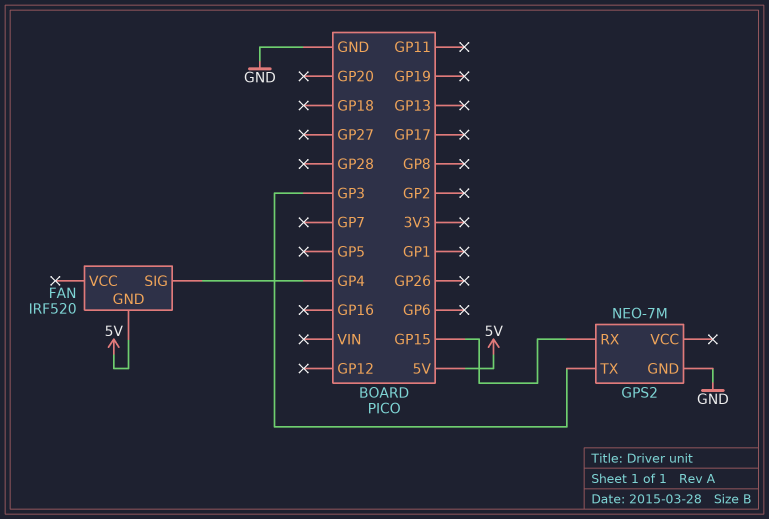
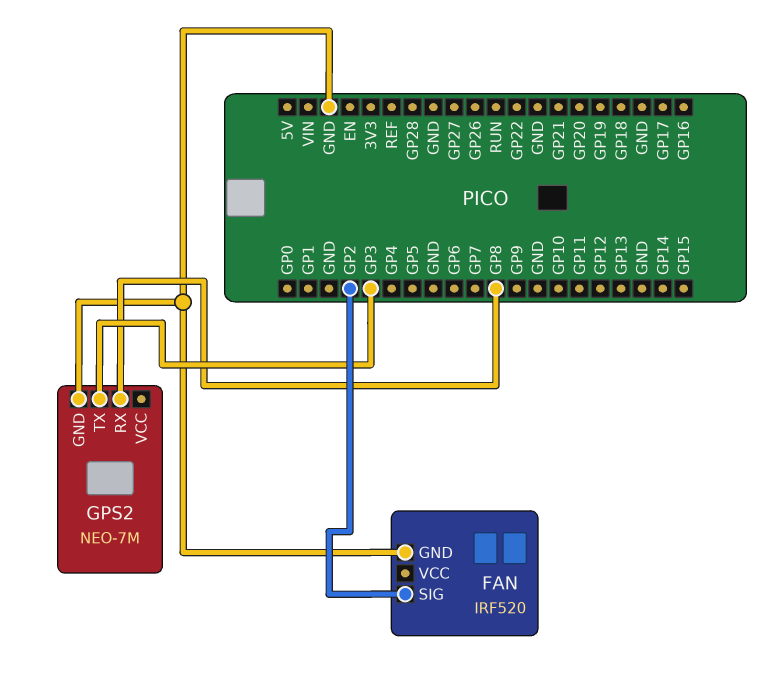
FAN pin GND: 5V -> GND
FAN pin SIG: GP4 -> GP2
GPS2 pin RX: GP15 -> GP8

